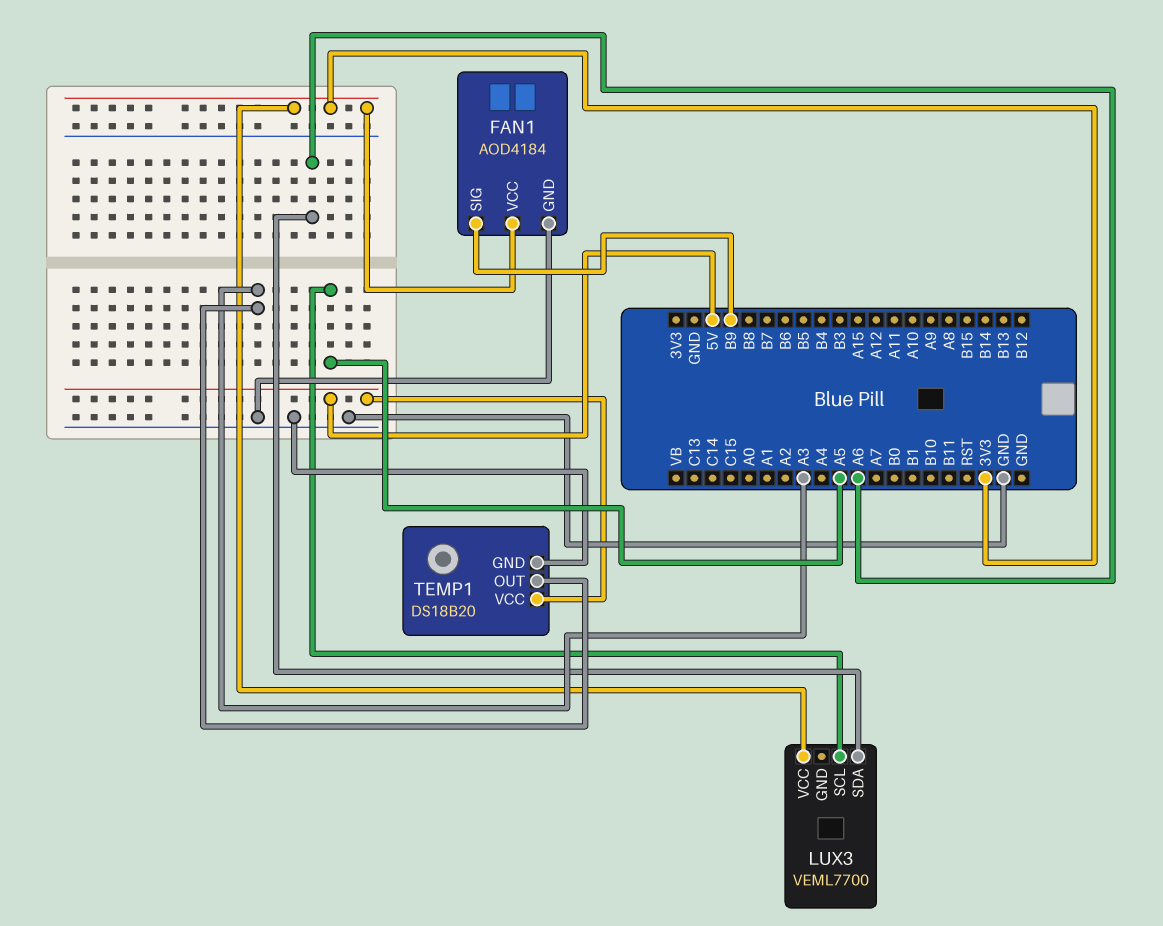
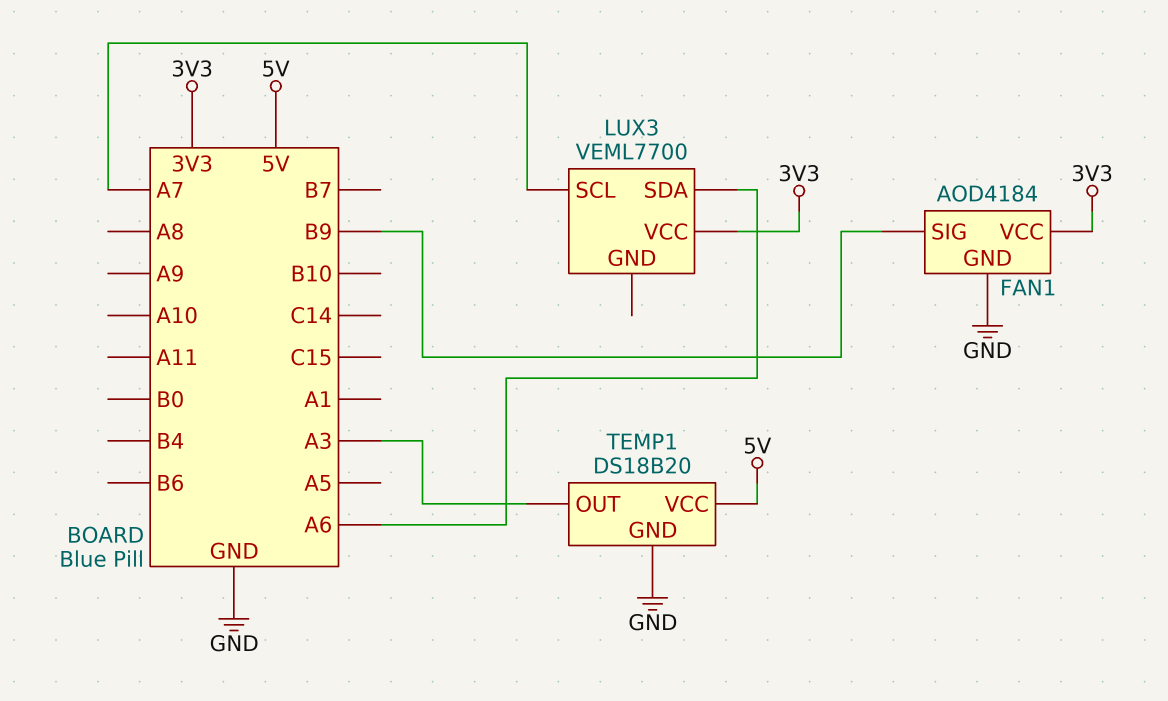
LUX3 pin SCL: A5 -> A7

